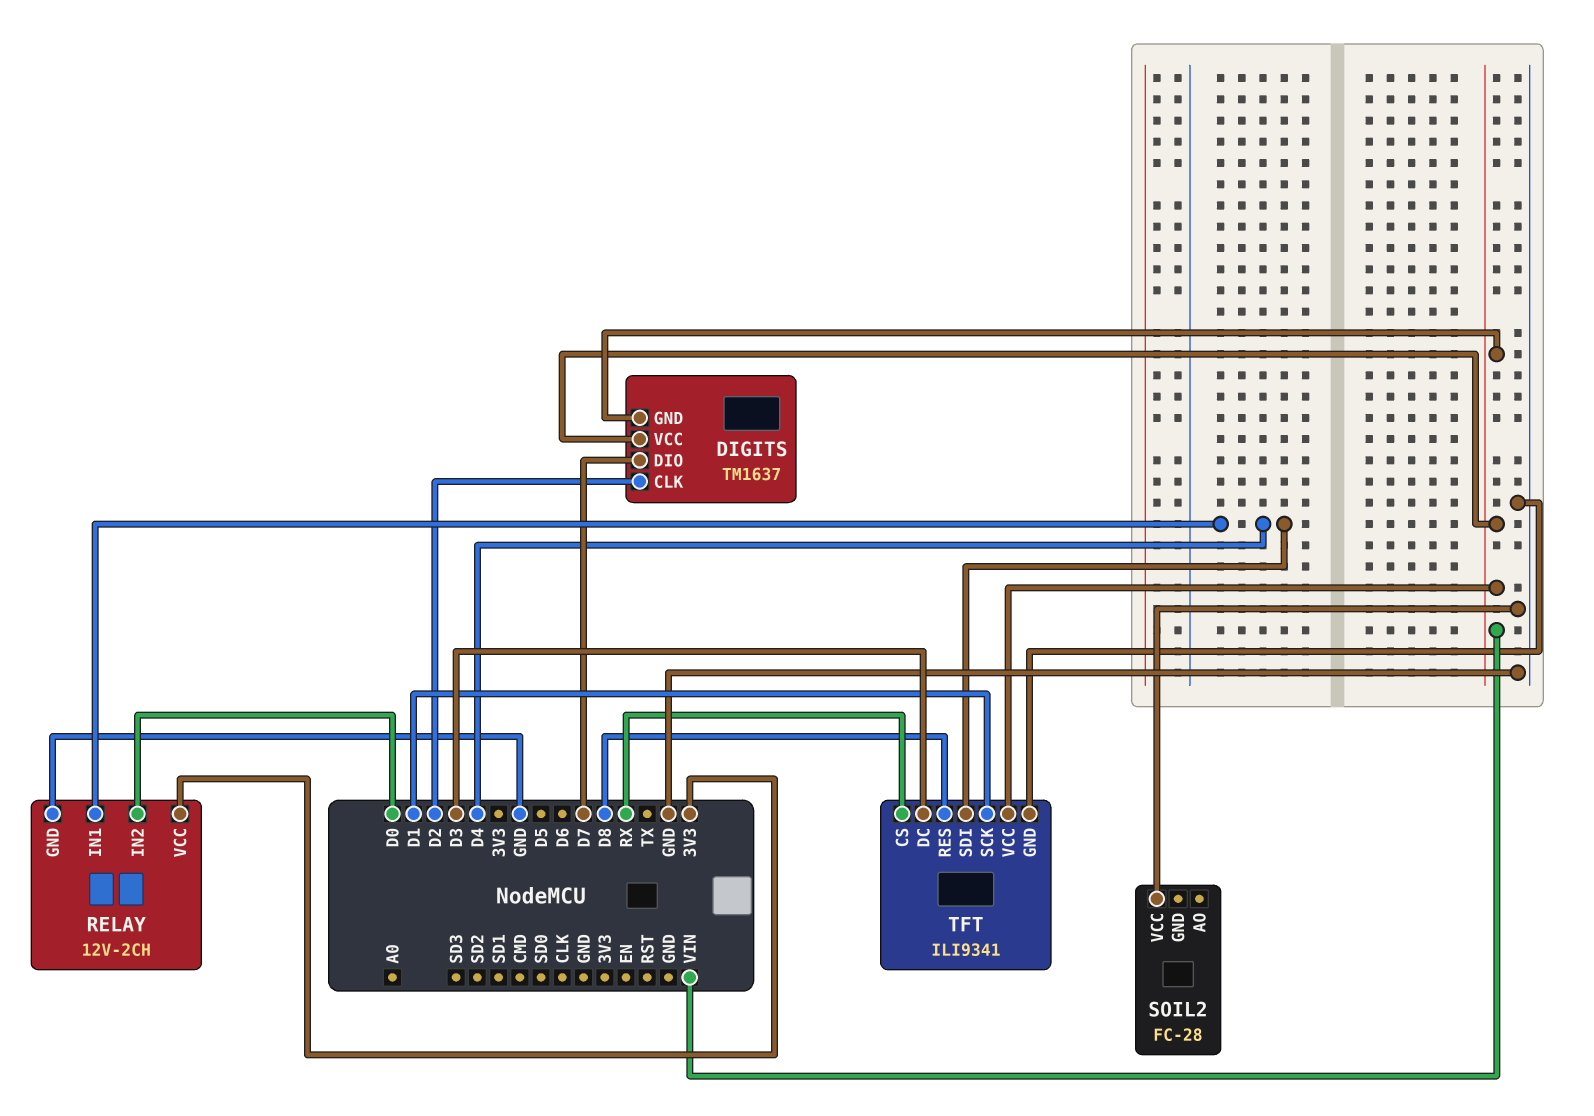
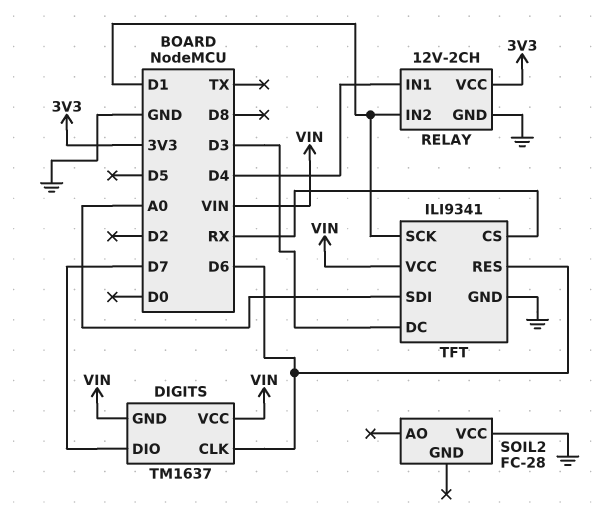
DIGITS pin CLK: D2 -> D6
RELAY pin IN2: D0 -> D1
TFT pin RES: D8 -> D6
TFT pin SDI: D4 -> A0

